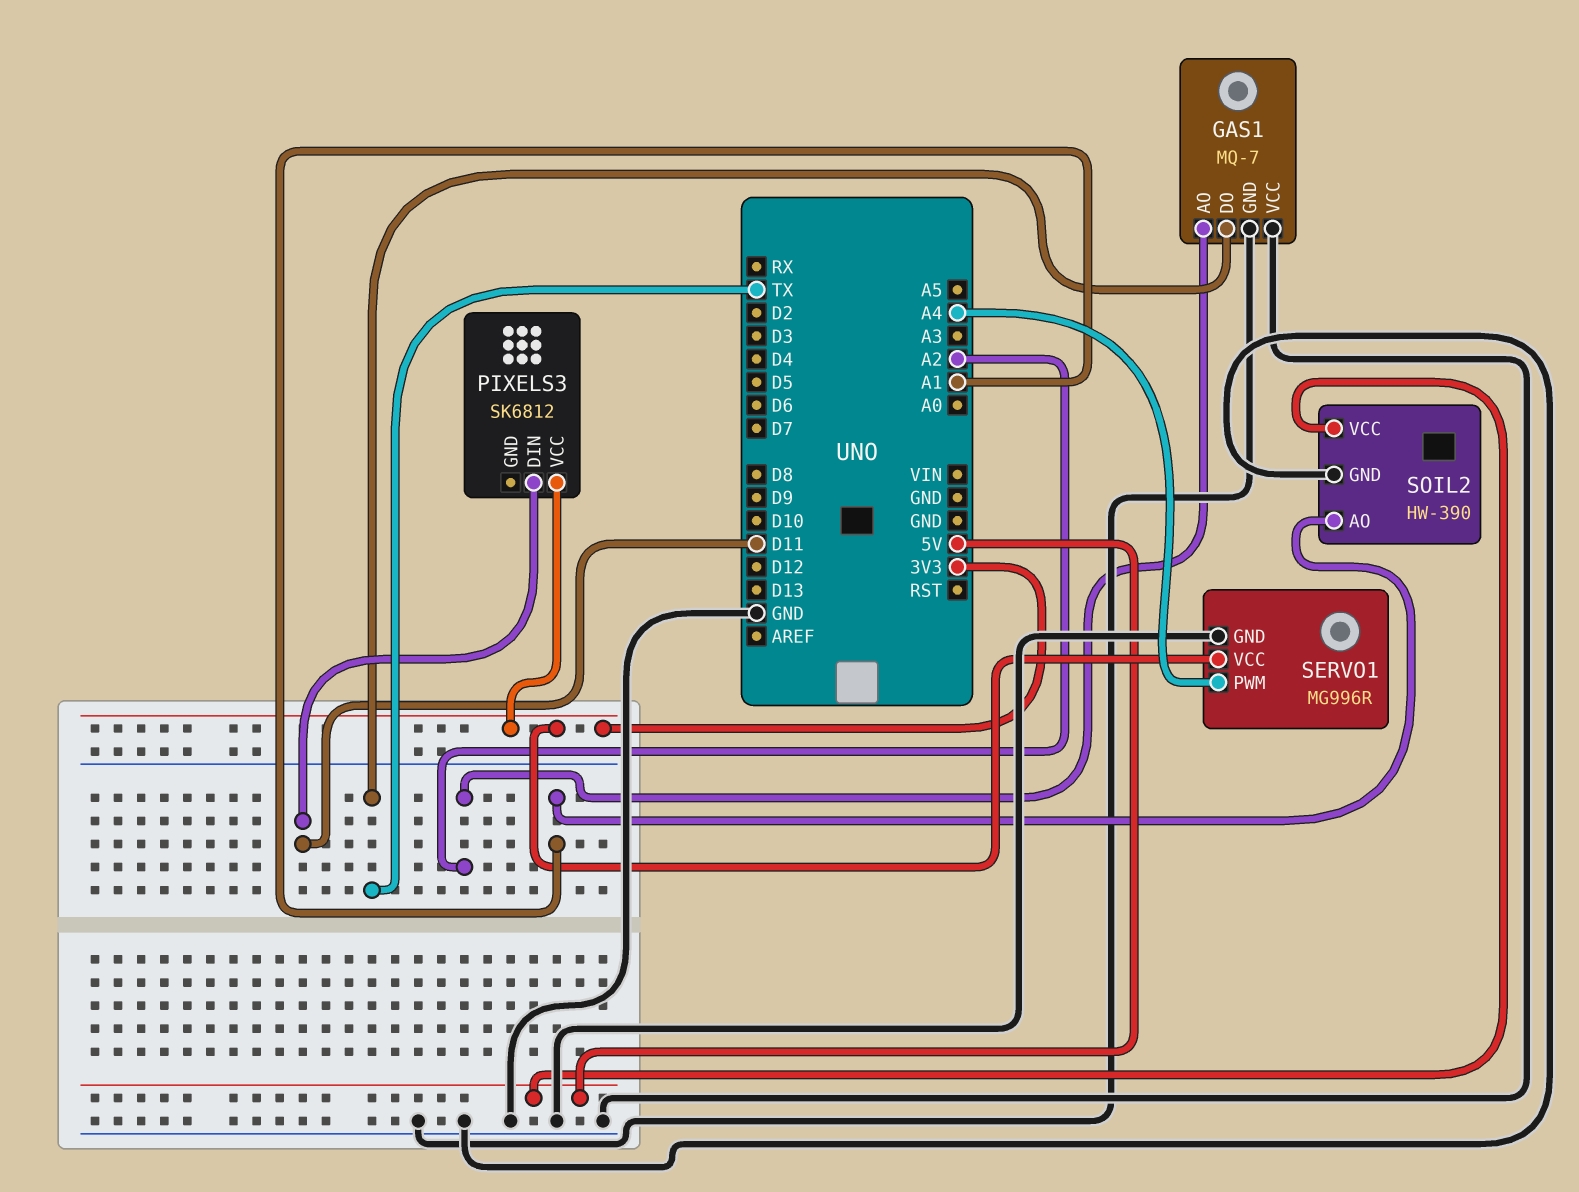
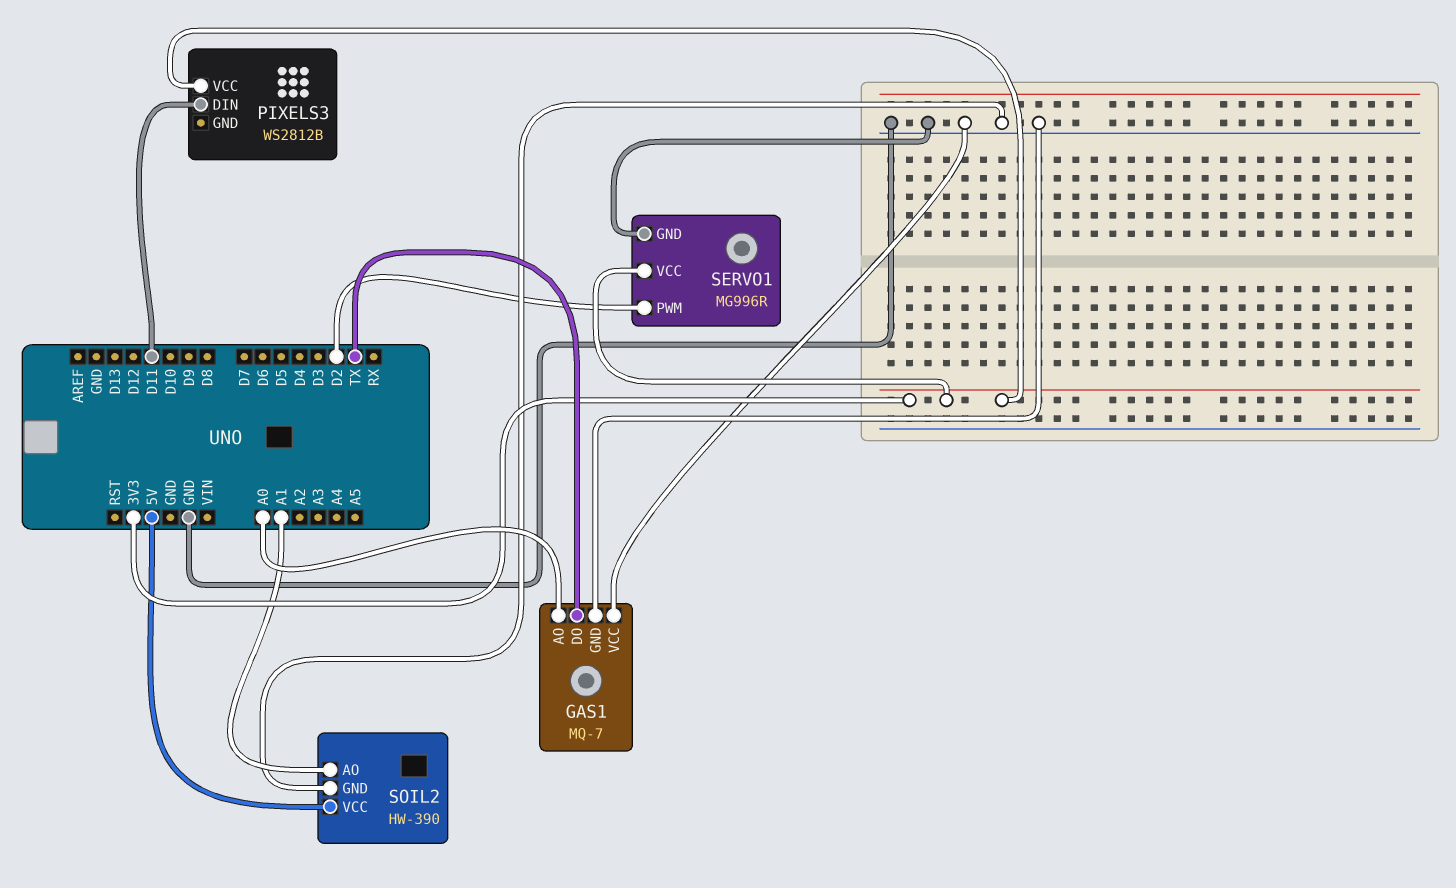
GAS1 pin AO: A2 -> A0
PIXELS3: SK6812 -> WS2812B
SERVO1 pin PWM: A4 -> D2

